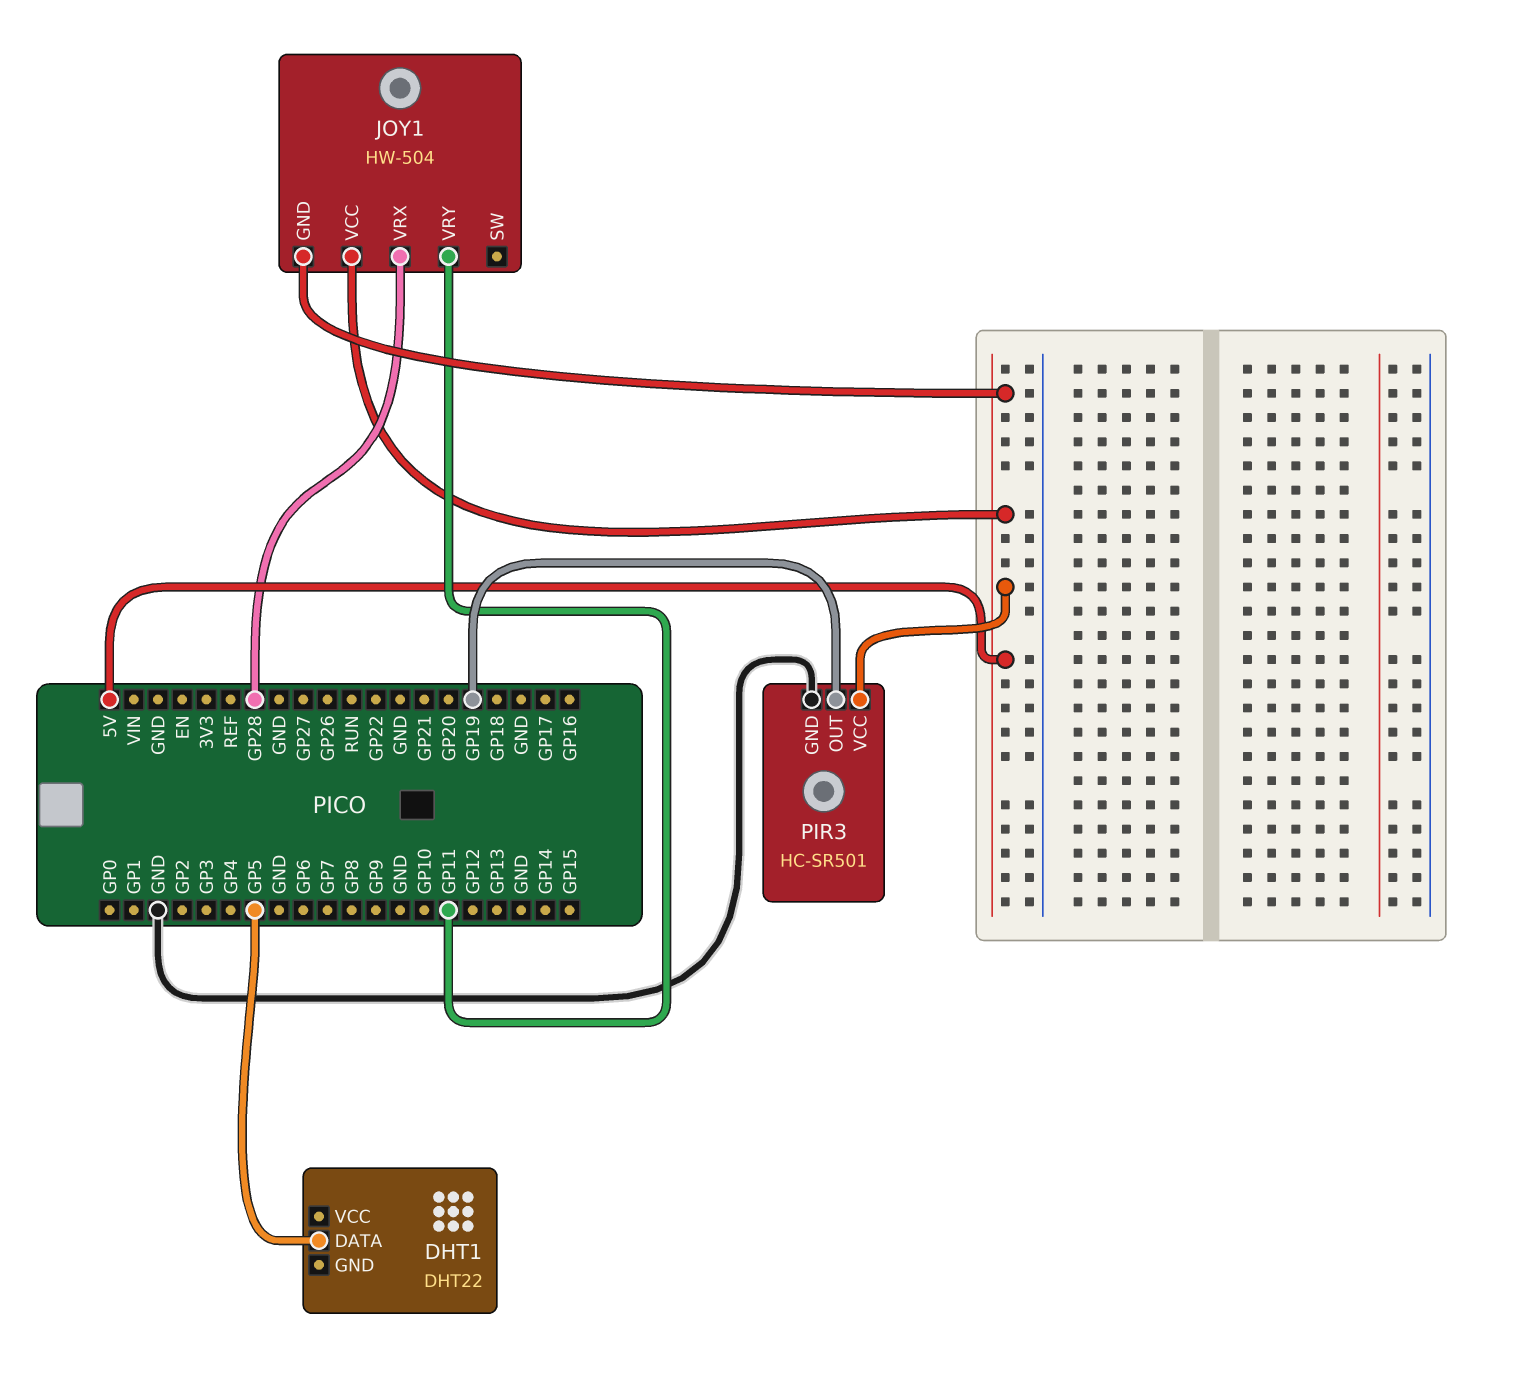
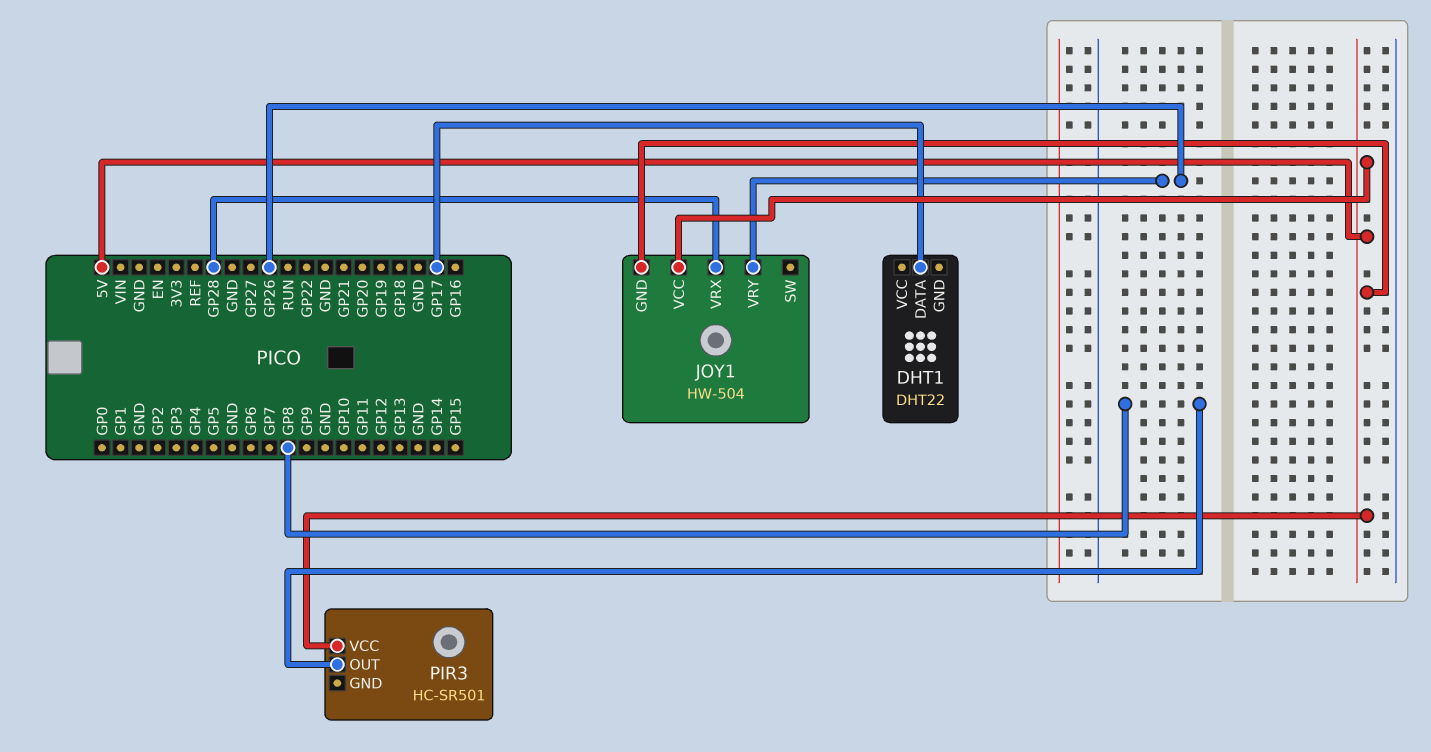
DHT1 pin DATA: GP5 -> GP17
JOY1 pin VRY: GP11 -> GP26
PIR3 pin GND: GND -> none
PIR3 pin OUT: GP19 -> GP8

